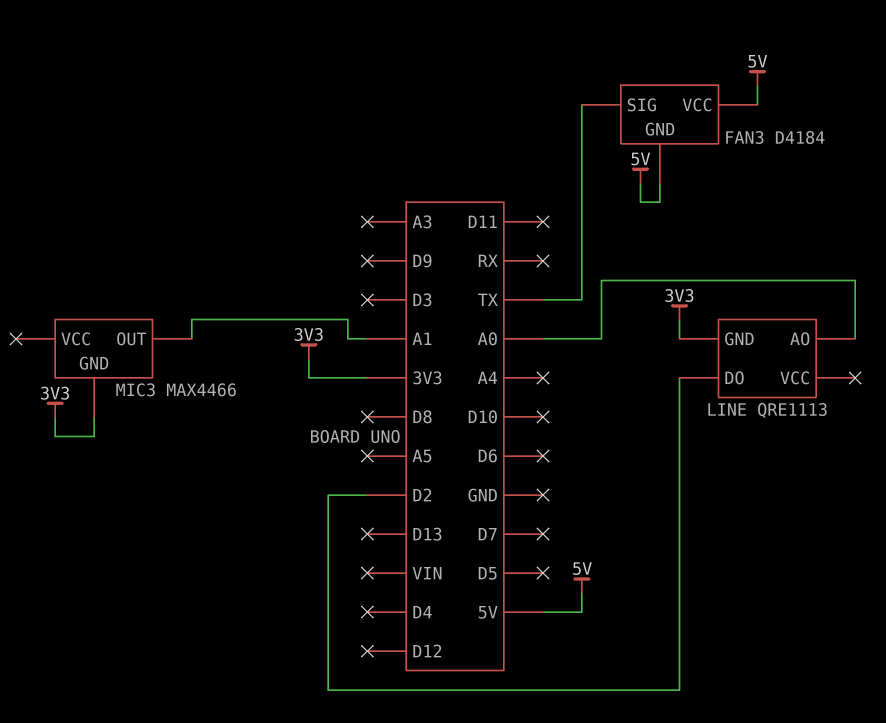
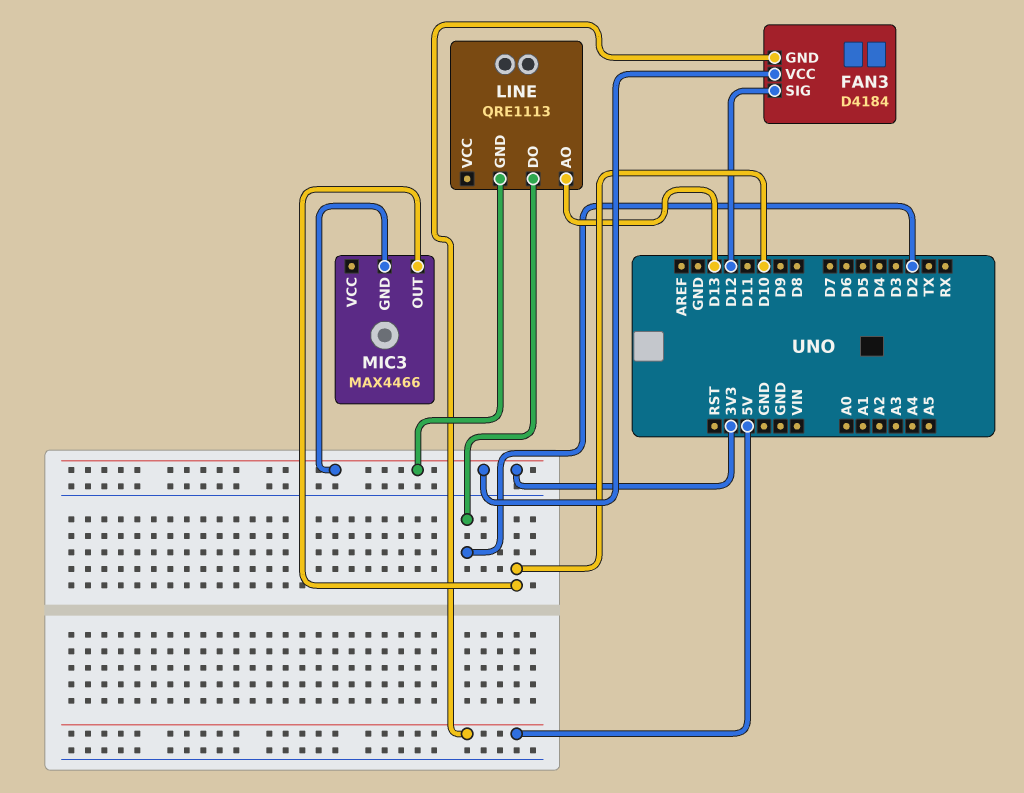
FAN3 pin SIG: TX -> D12
FAN3 pin VCC: 5V -> 3V3
LINE pin AO: A0 -> D13
MIC3 pin OUT: A1 -> D10

